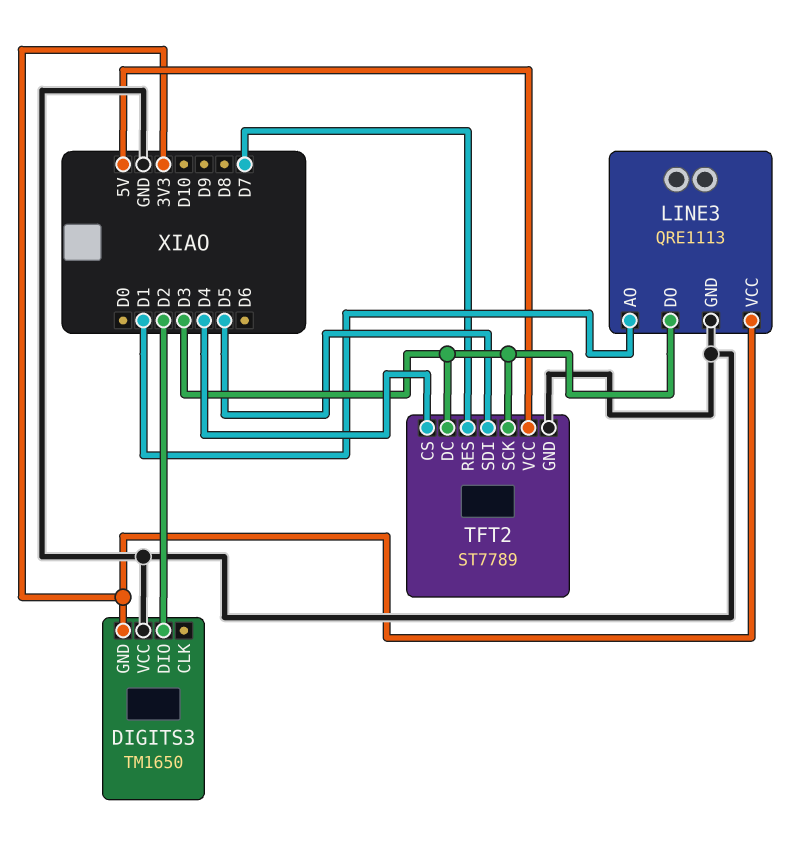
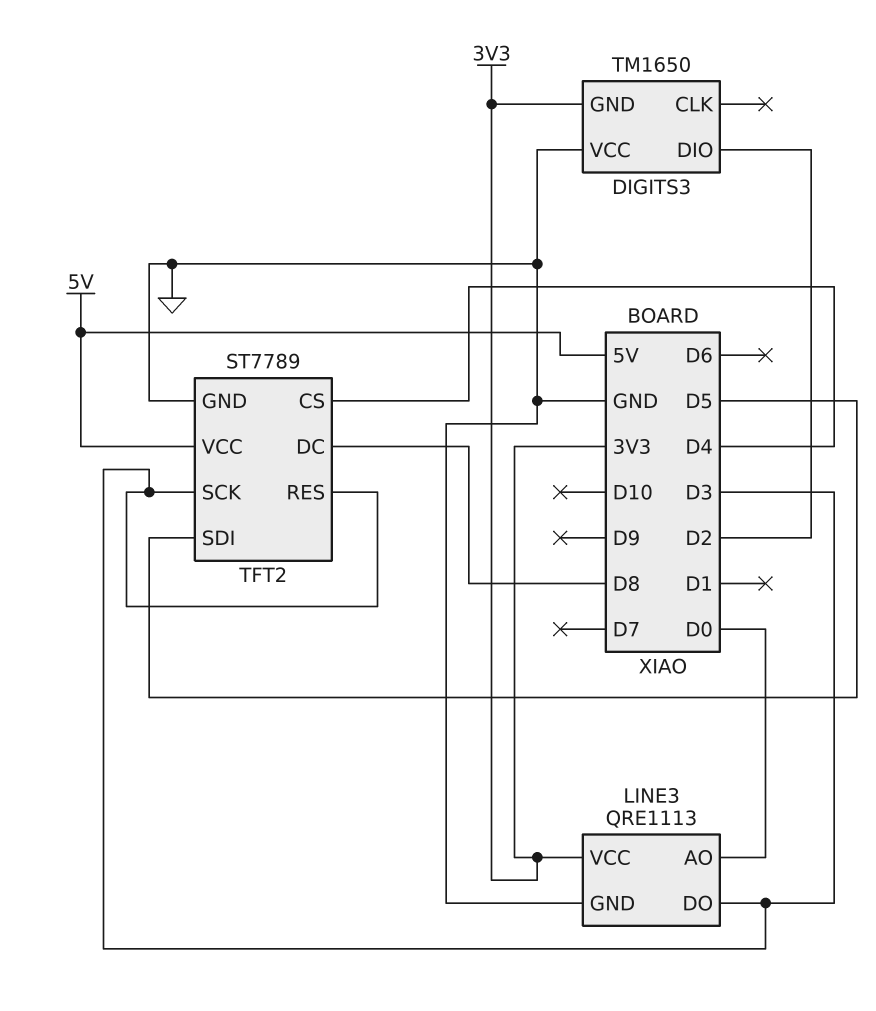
LINE3 pin AO: D1 -> D0
TFT2 pin DC: D3 -> D8
TFT2 pin RES: D7 -> D3

